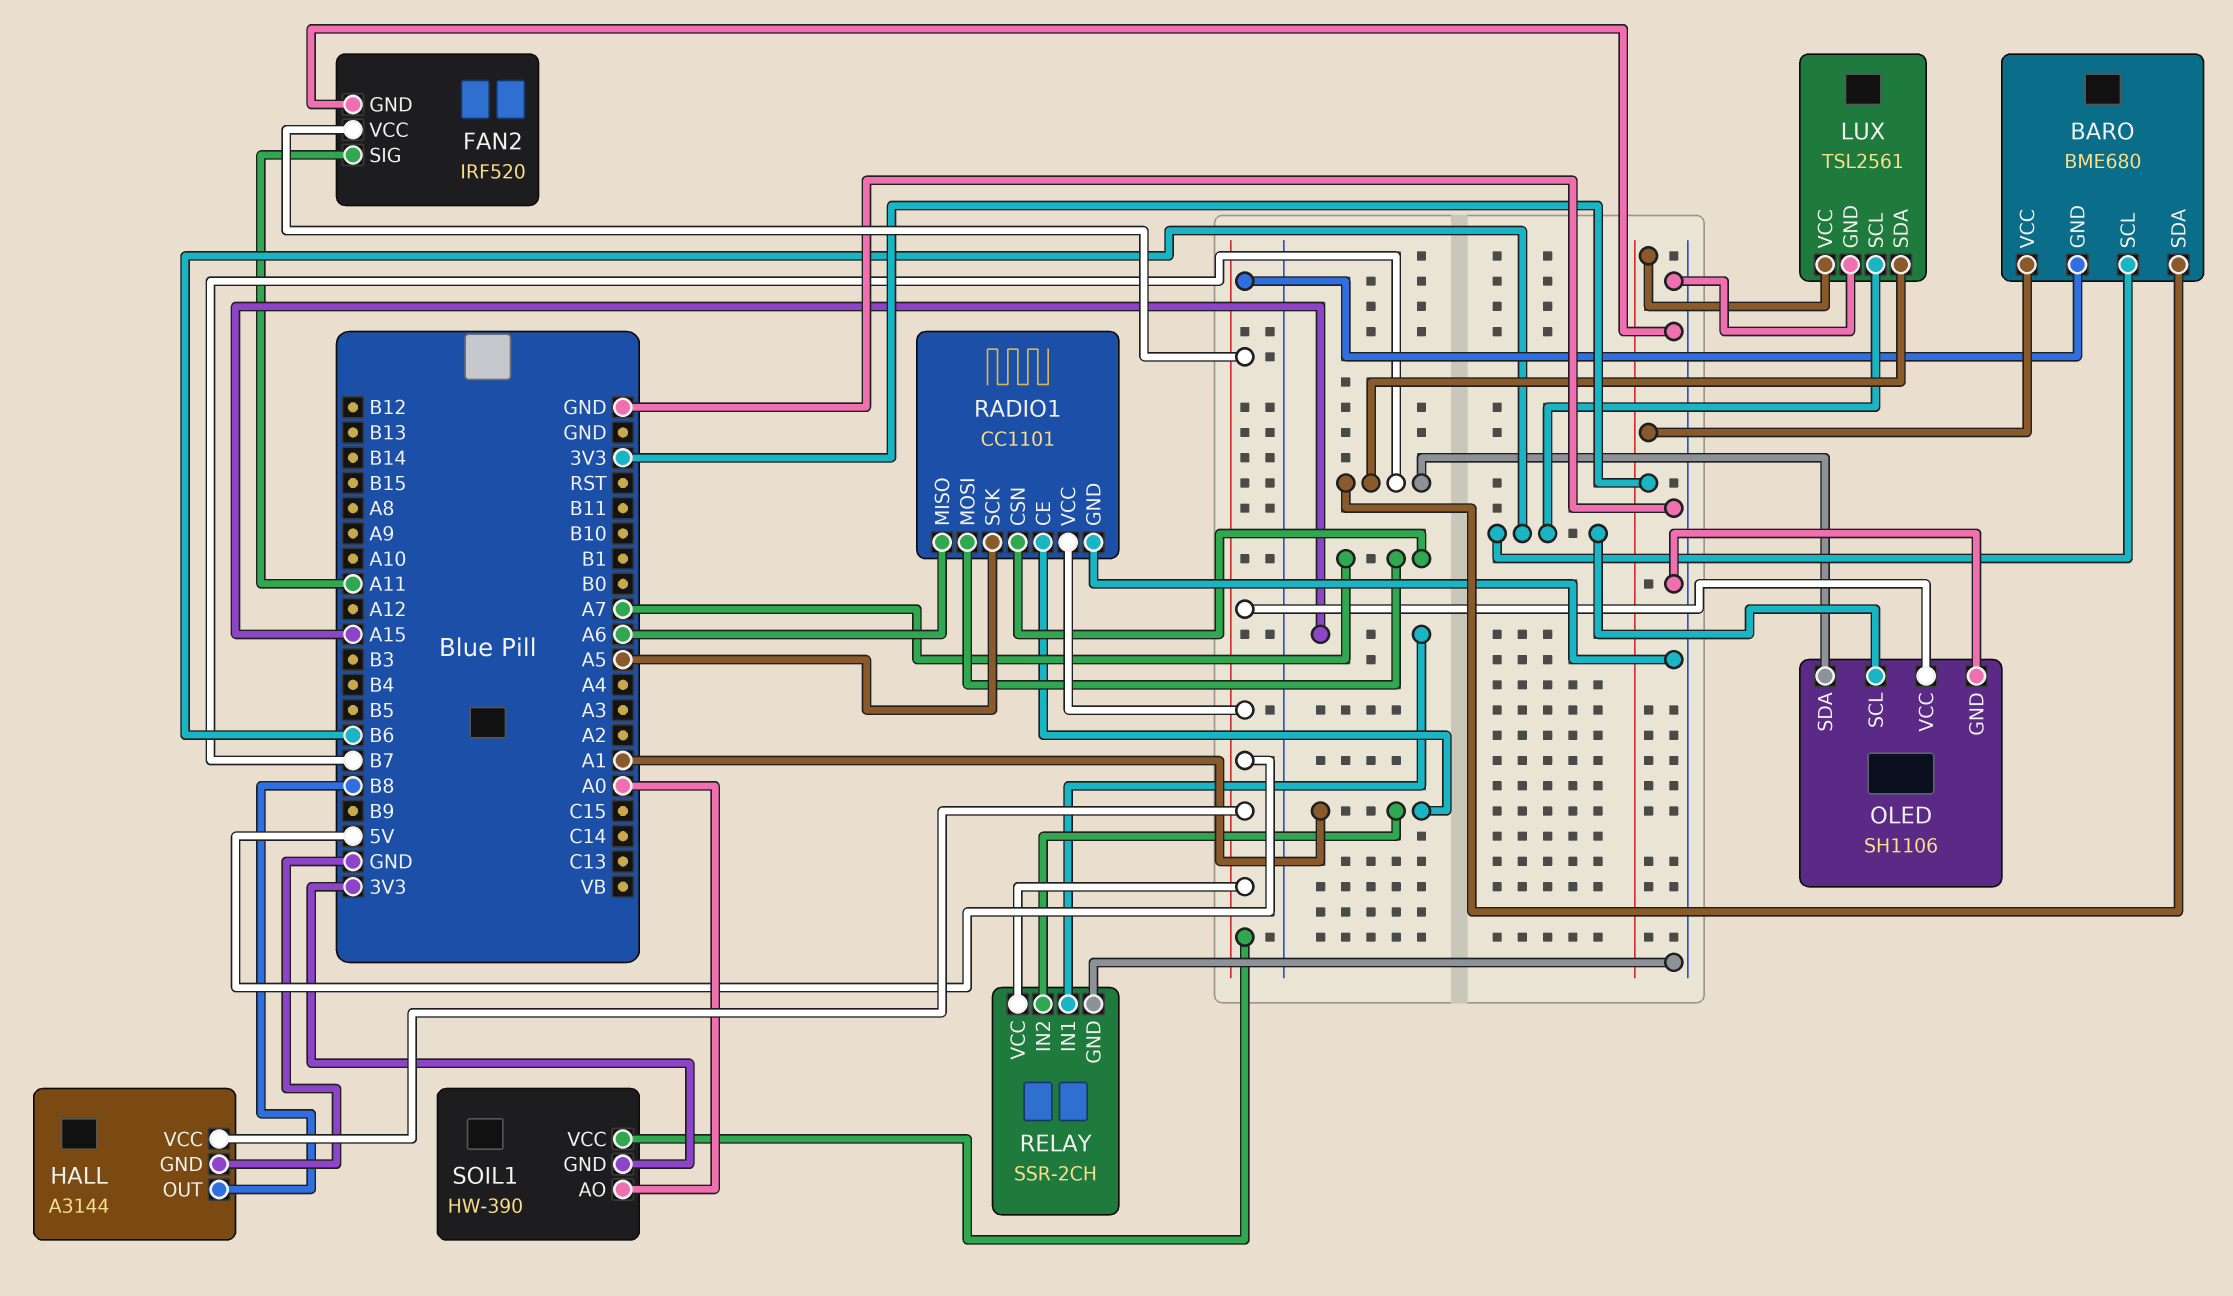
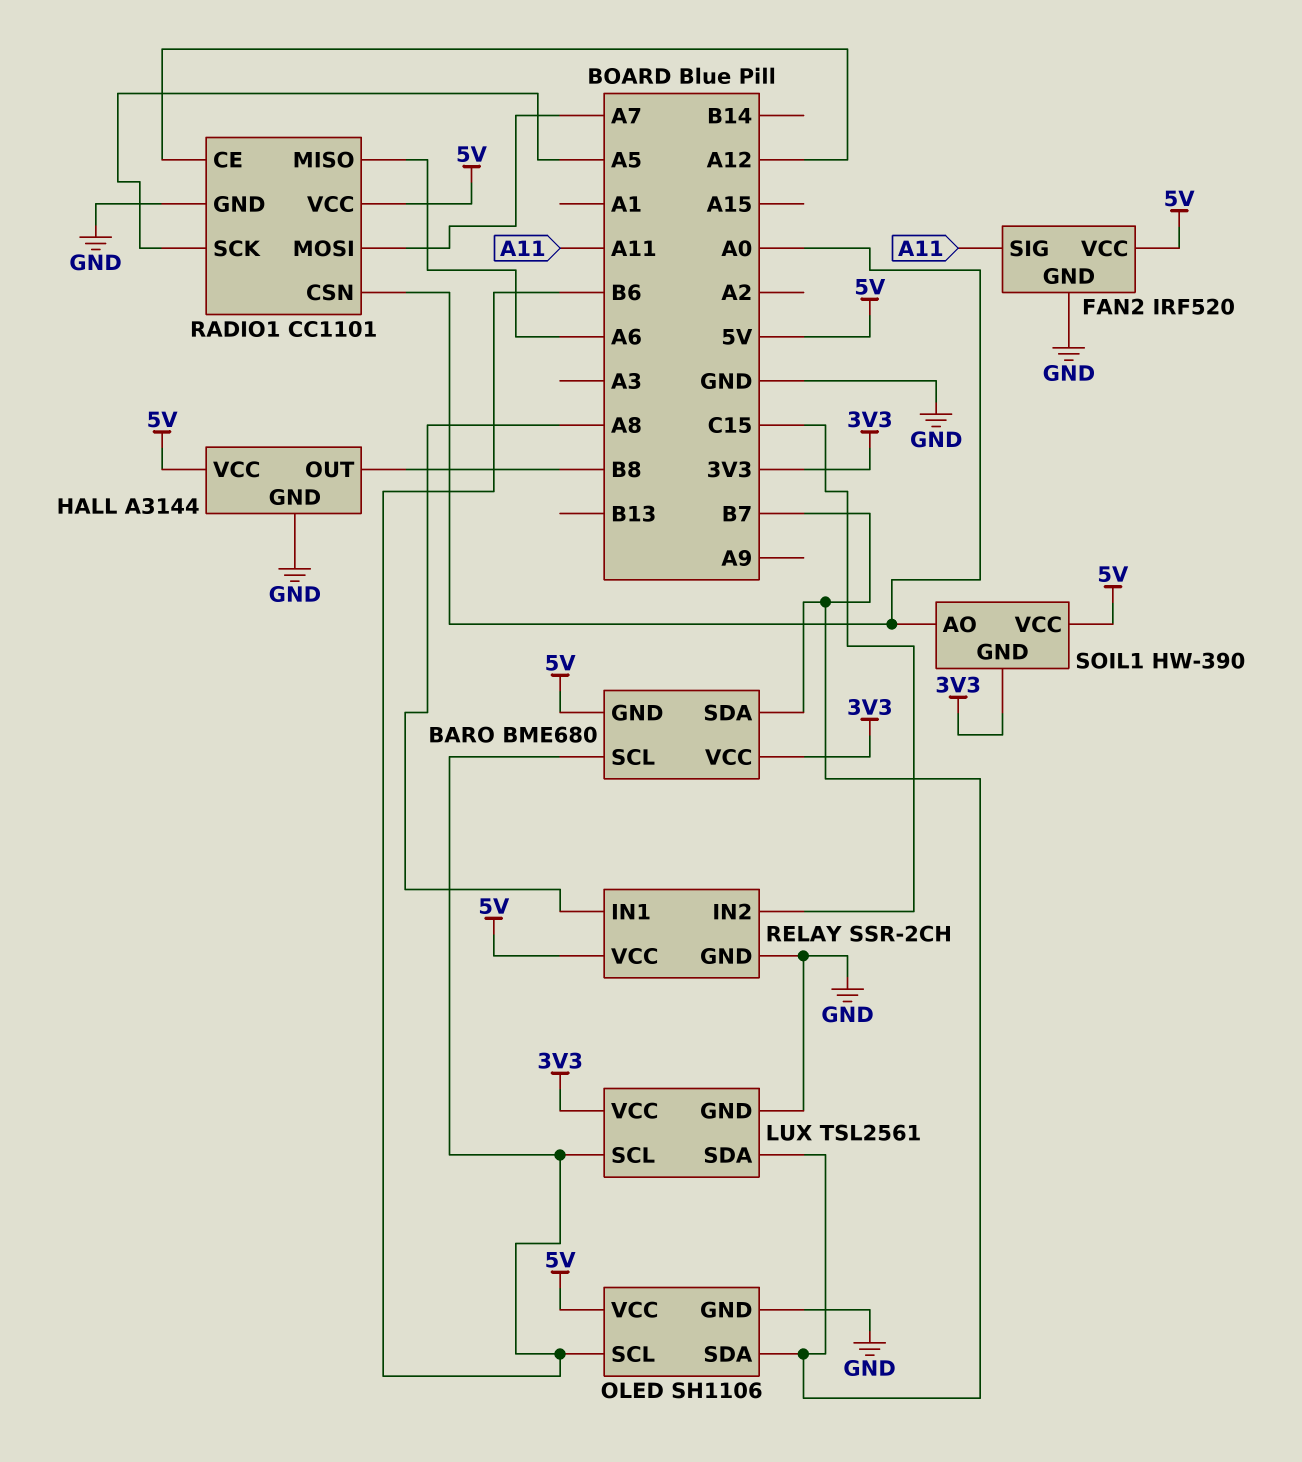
RADIO1 pin CE: A1 -> A12
RADIO1 pin CSN: A7 -> A0
RELAY pin IN1: A15 -> A8
RELAY pin IN2: A1 -> C15

